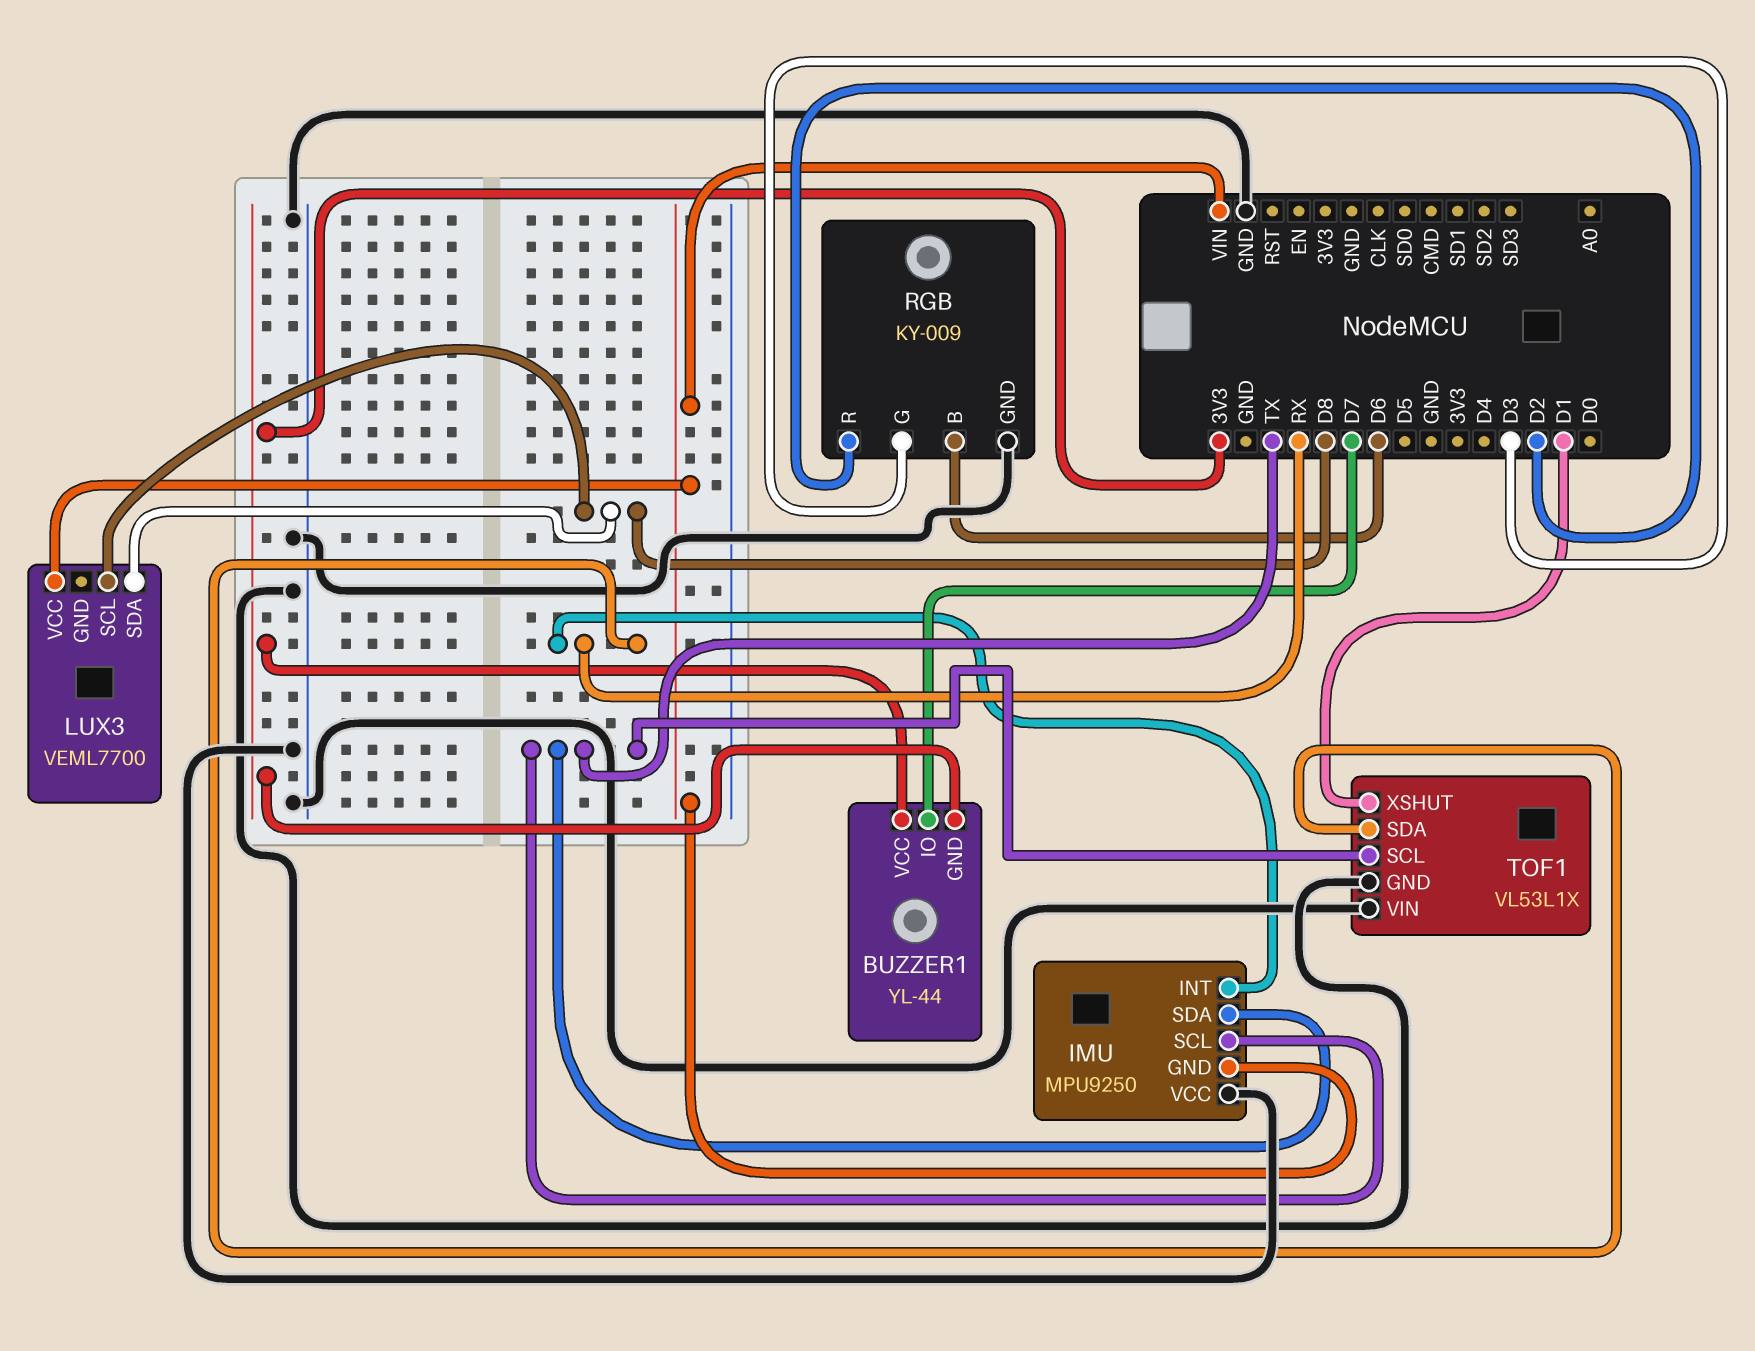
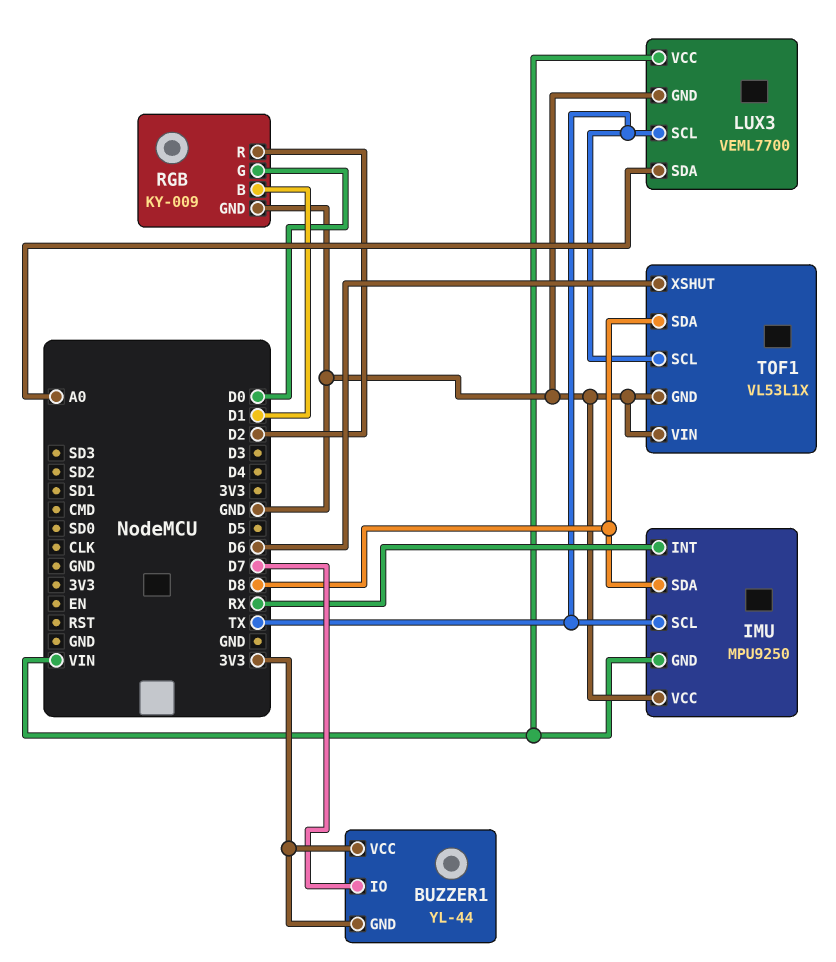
IMU pin SDA: TX -> D8
LUX3 pin GND: none -> GND
LUX3 pin SCL: D8 -> TX
LUX3 pin SDA: D8 -> A0
RGB pin B: D6 -> D1
RGB pin G: D3 -> D0
TOF1 pin SDA: RX -> D8
TOF1 pin XSHUT: D1 -> D6

